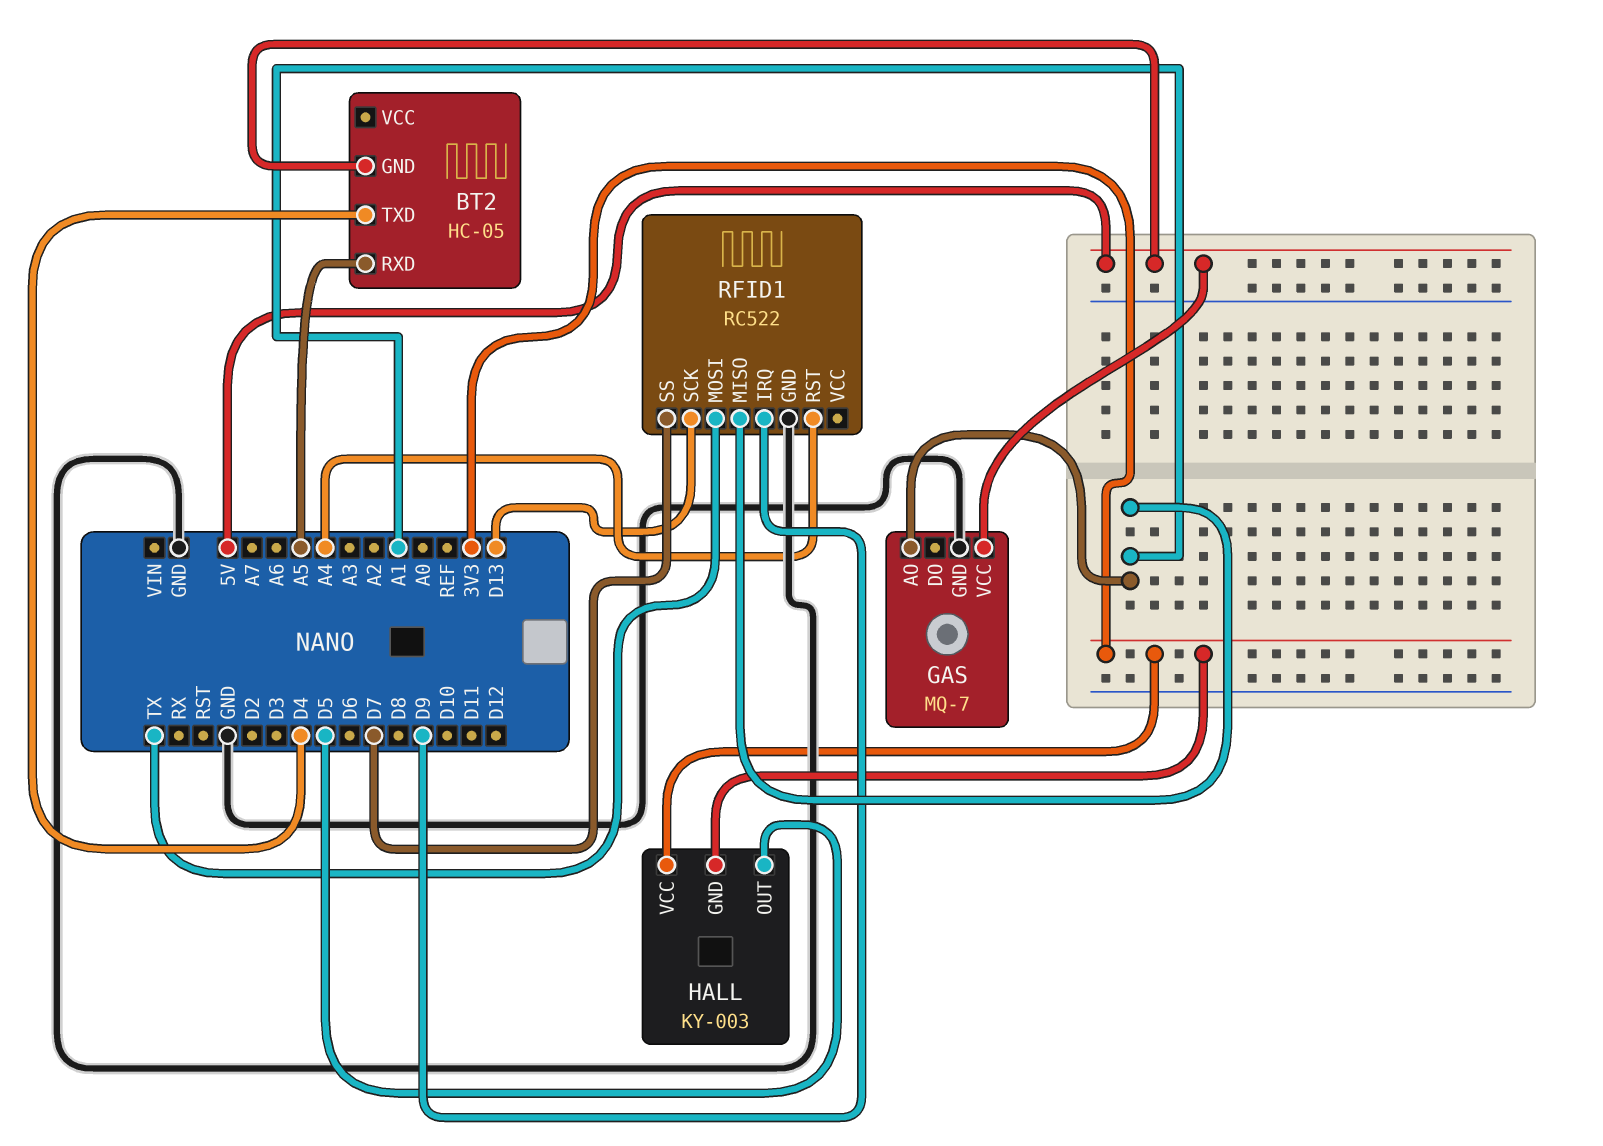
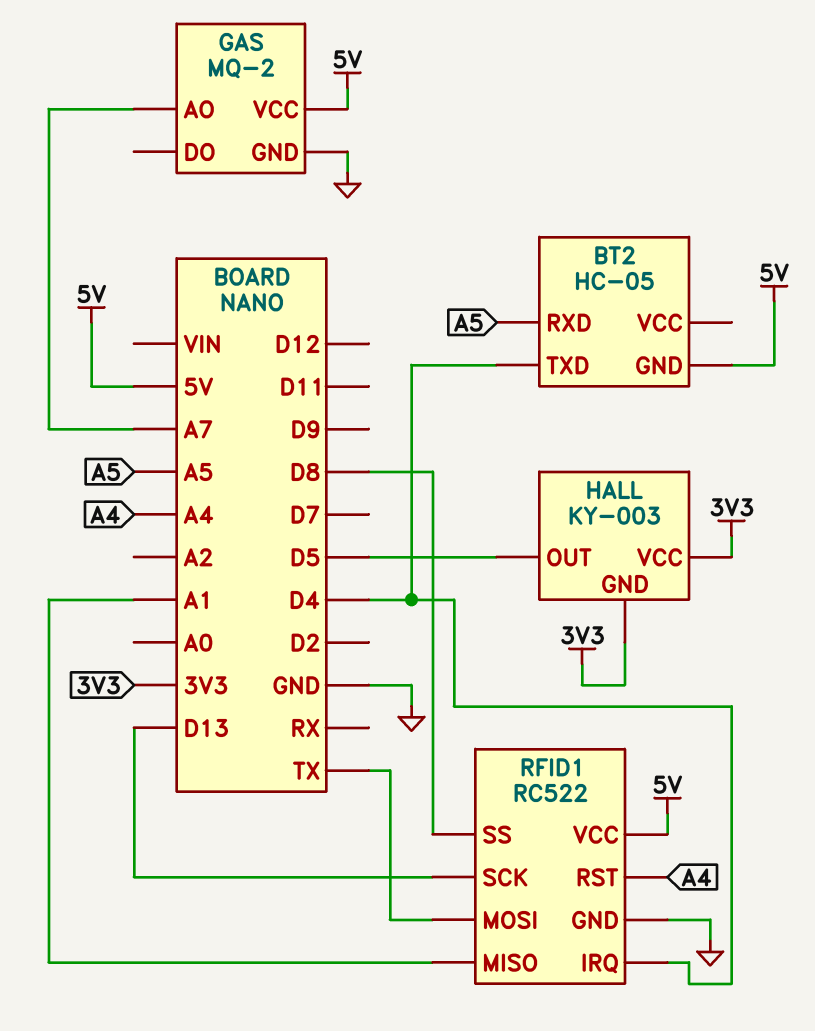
GAS: MQ-7 -> MQ-2
GAS pin AO: A1 -> A7
RFID1 pin IRQ: D9 -> D4
RFID1 pin SS: D7 -> D8
RFID1 pin VCC: none -> 5V

